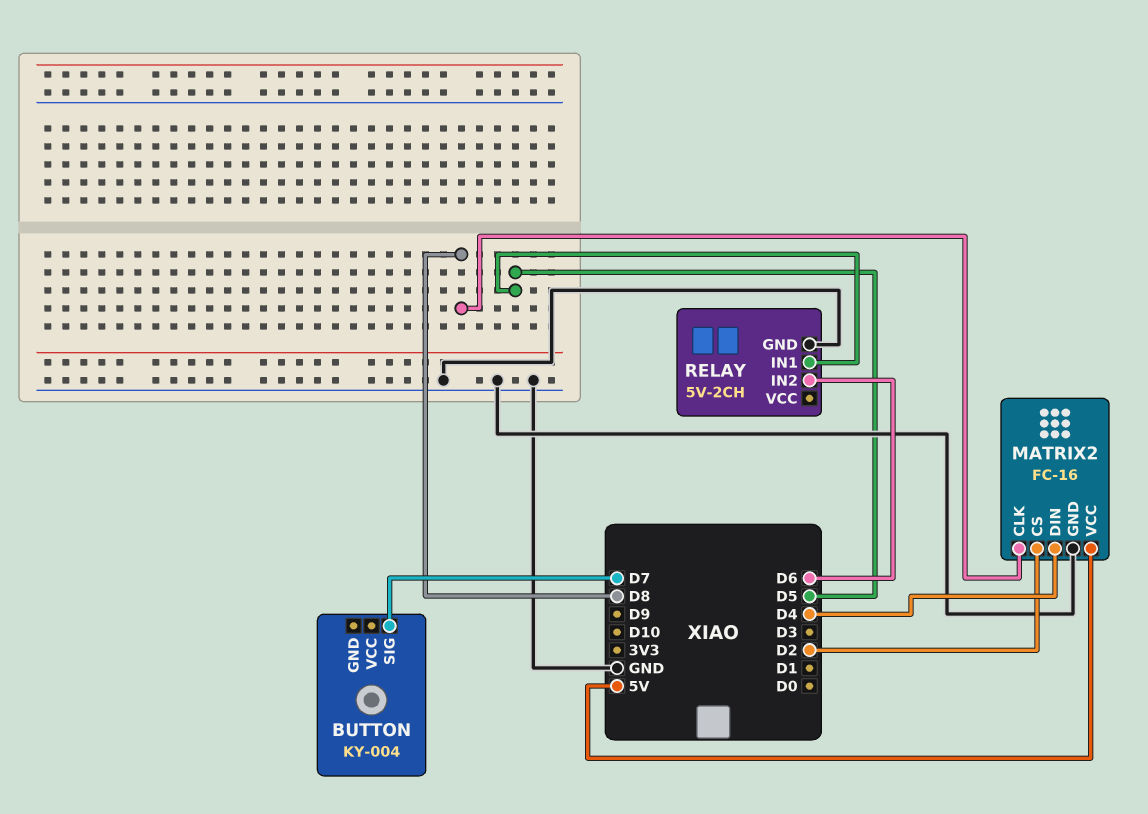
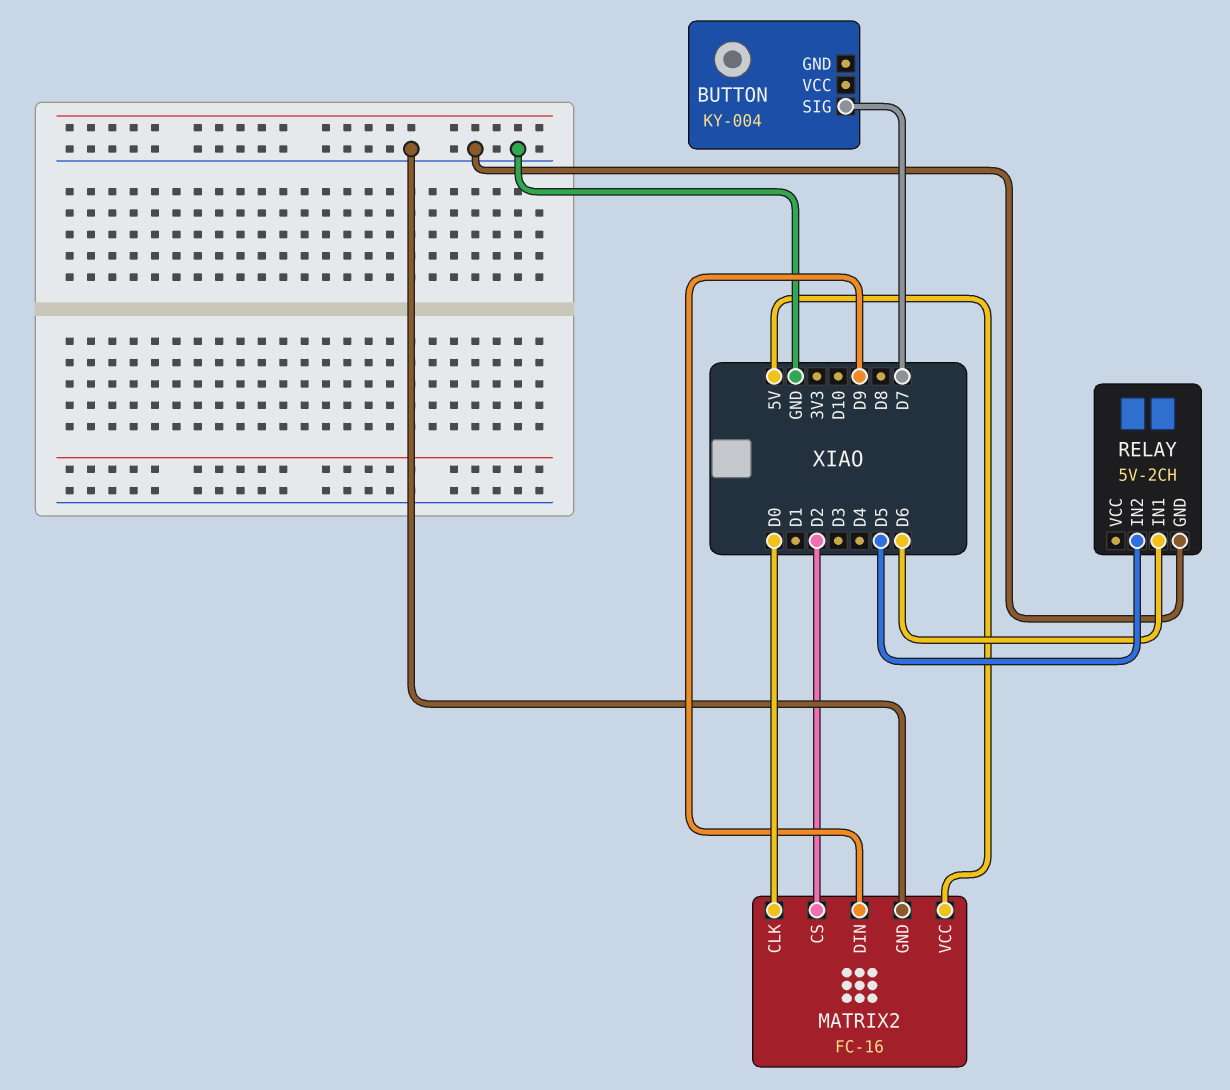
MATRIX2 pin CLK: D8 -> D0
MATRIX2 pin DIN: D4 -> D9
RELAY pin IN1: D5 -> D6
RELAY pin IN2: D6 -> D5

